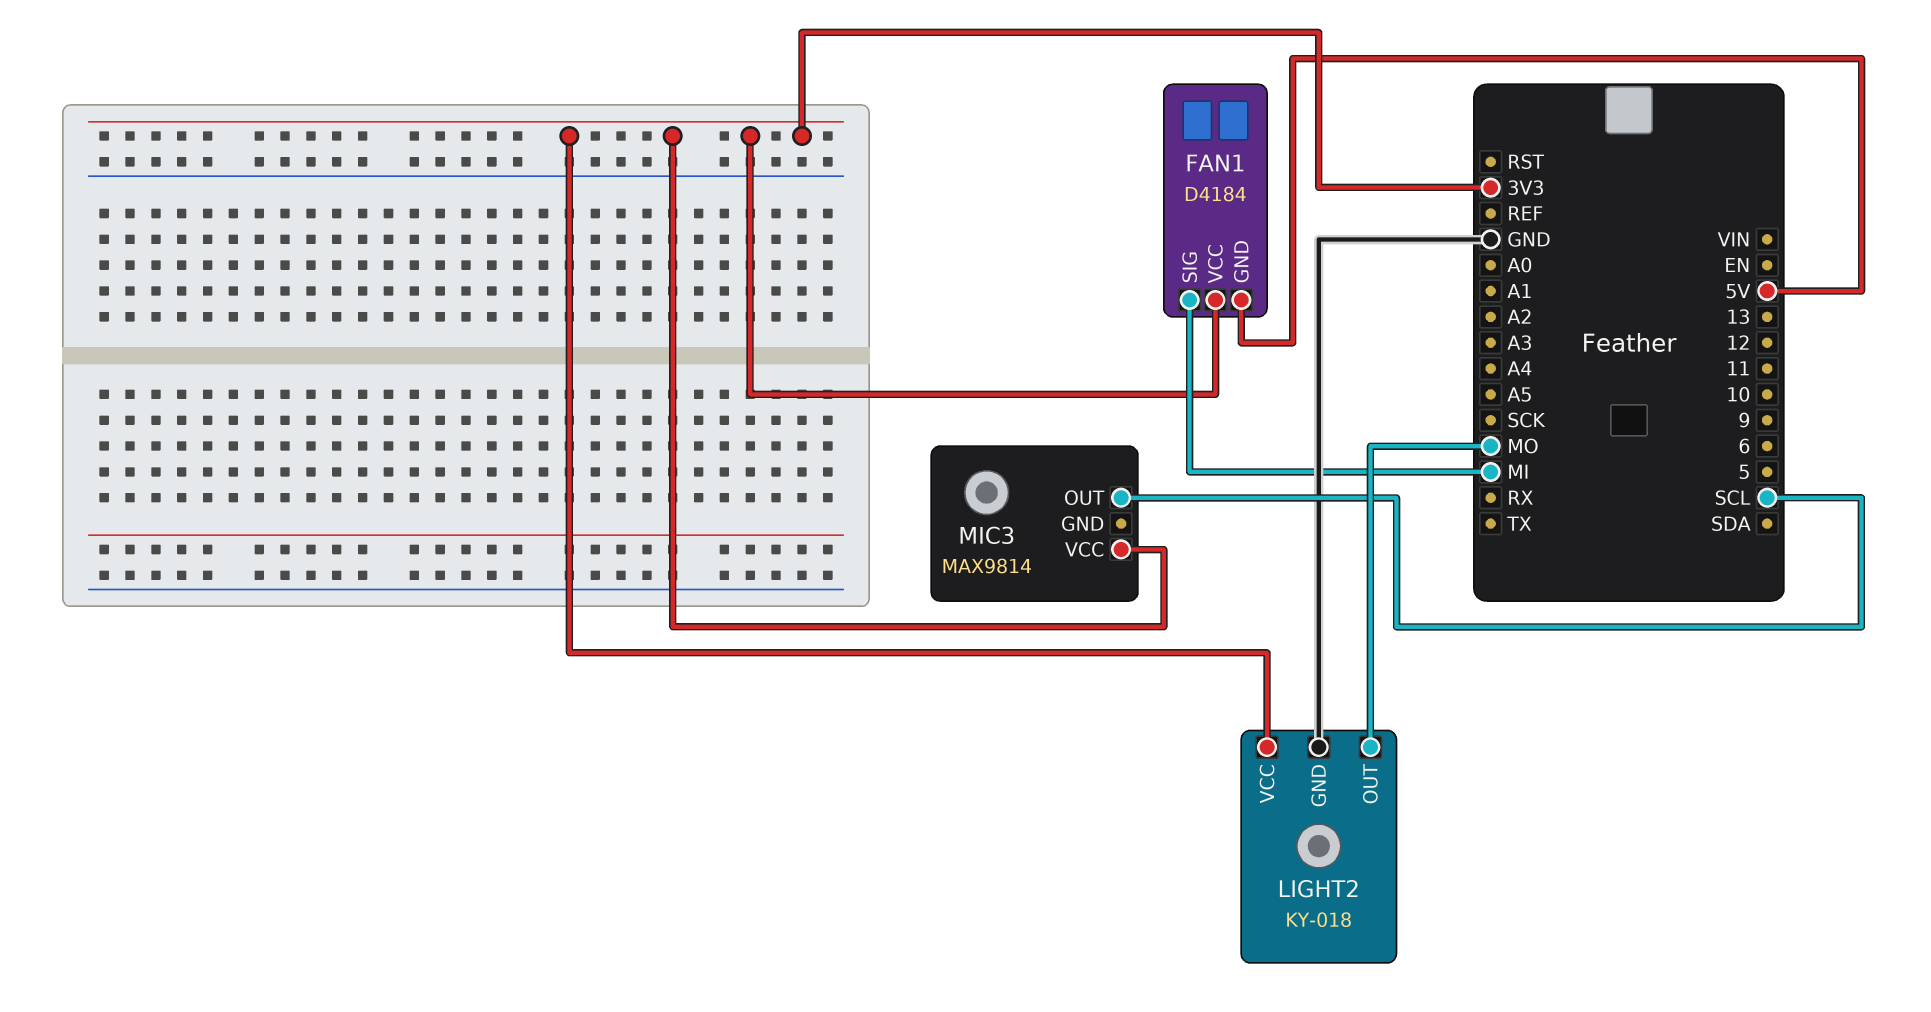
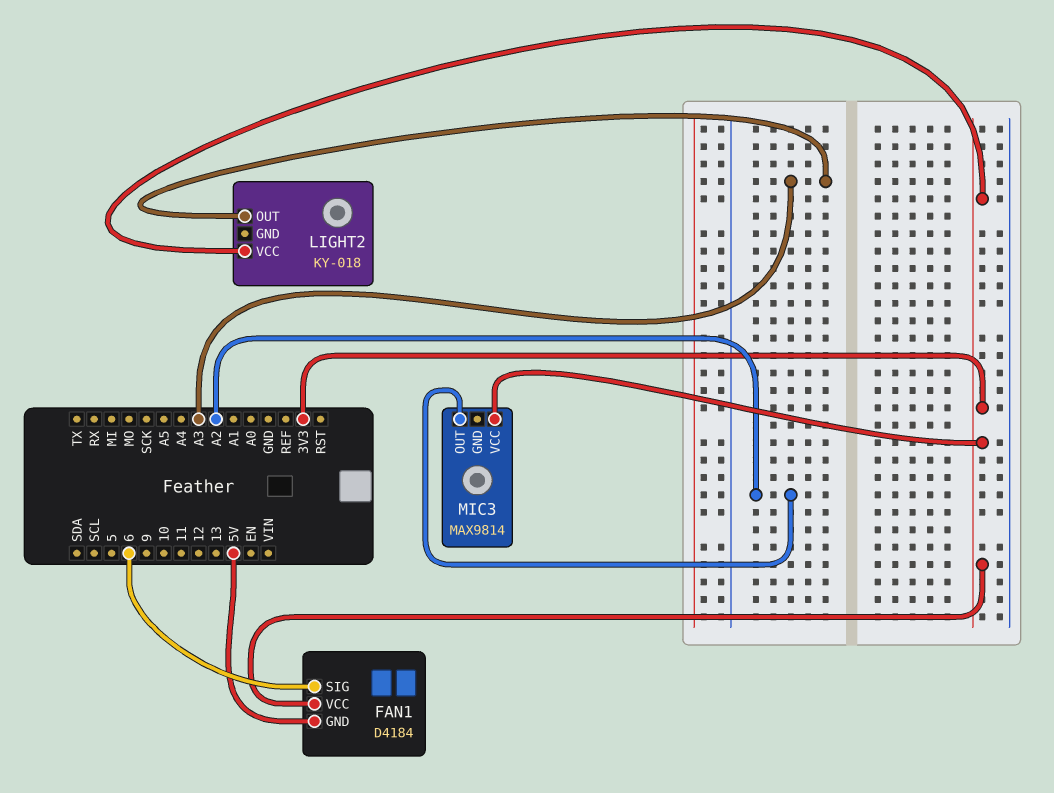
FAN1 pin SIG: MI -> 6
LIGHT2 pin GND: GND -> none
LIGHT2 pin OUT: MO -> A3
MIC3 pin OUT: SCL -> A2

